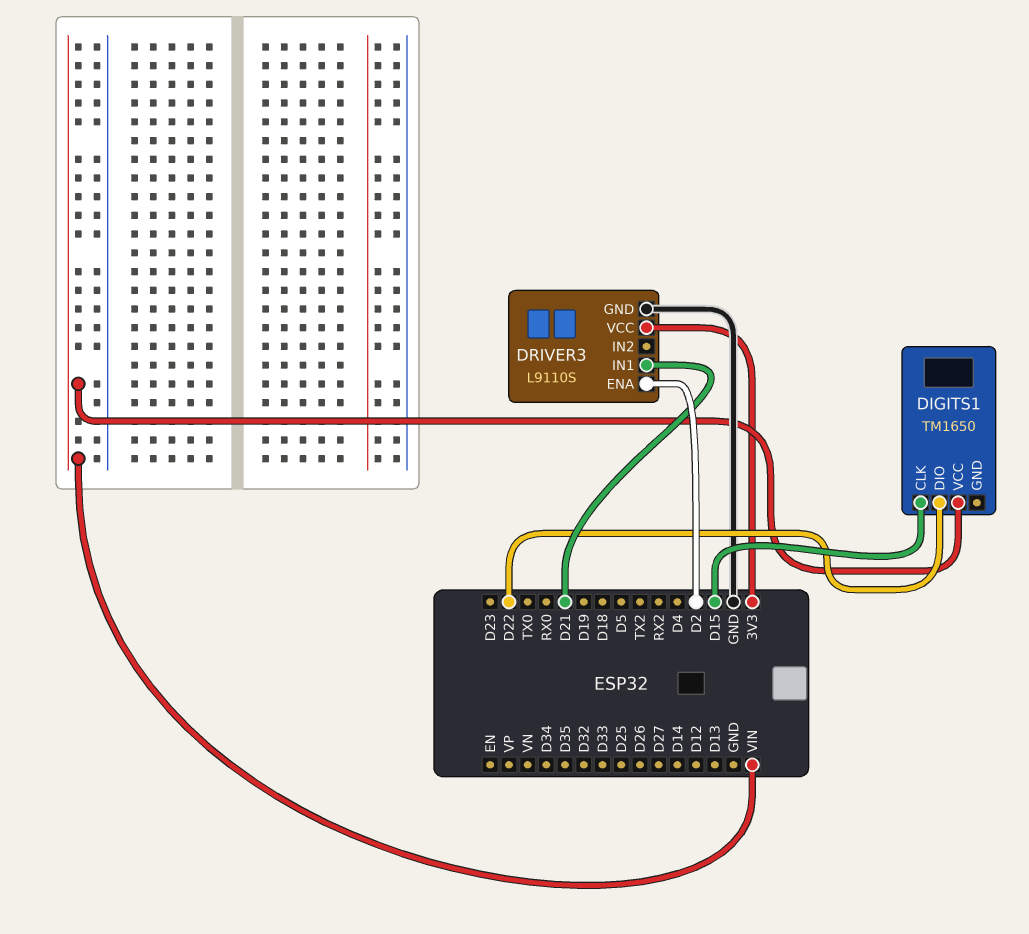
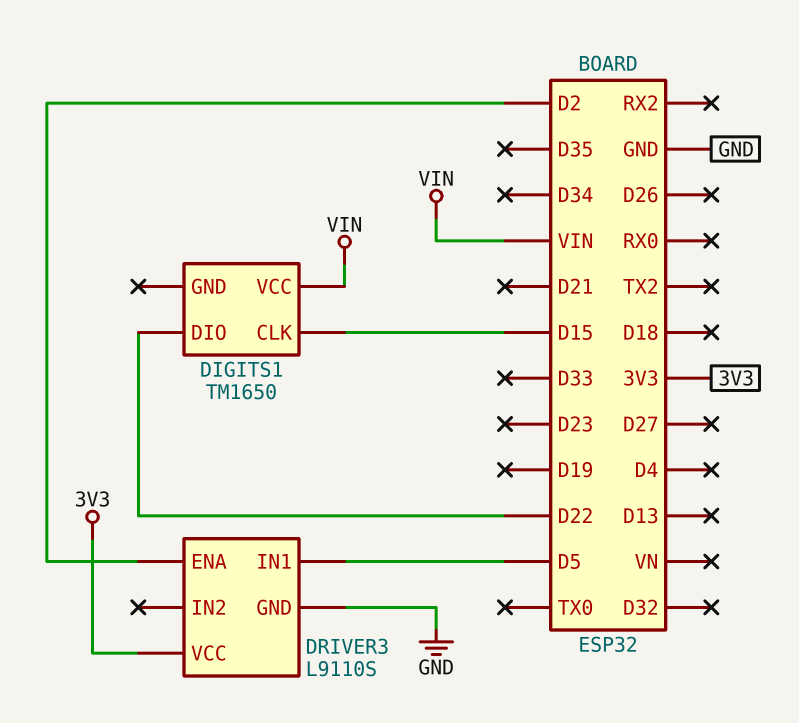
DRIVER3 pin IN1: D21 -> D5

